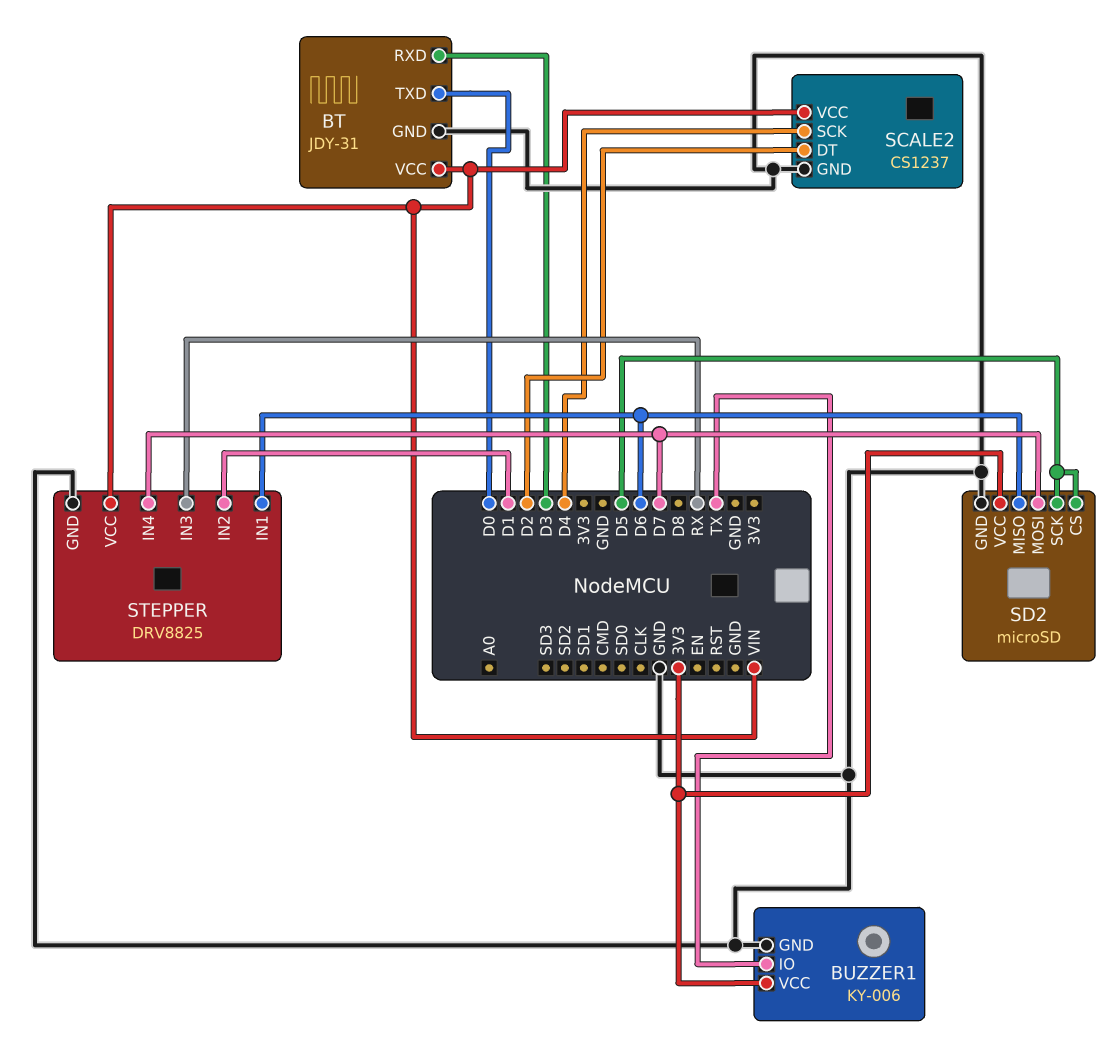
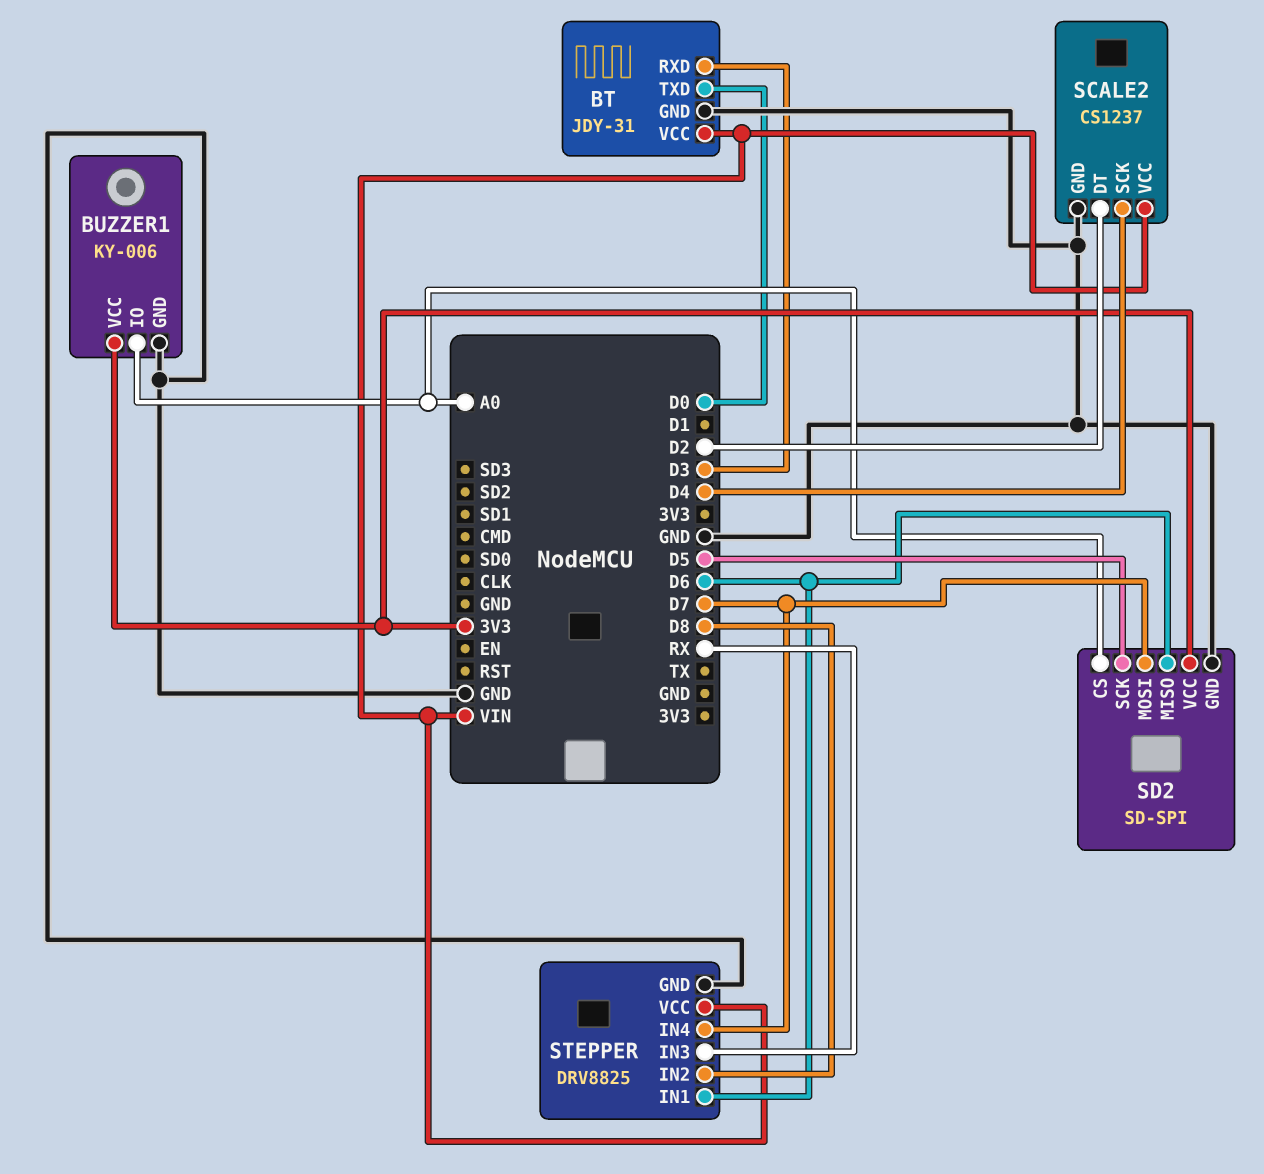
BUZZER1 pin IO: TX -> A0
SD2: microSD -> SD-SPI
SD2 pin CS: D5 -> A0
STEPPER pin IN2: D1 -> D8

